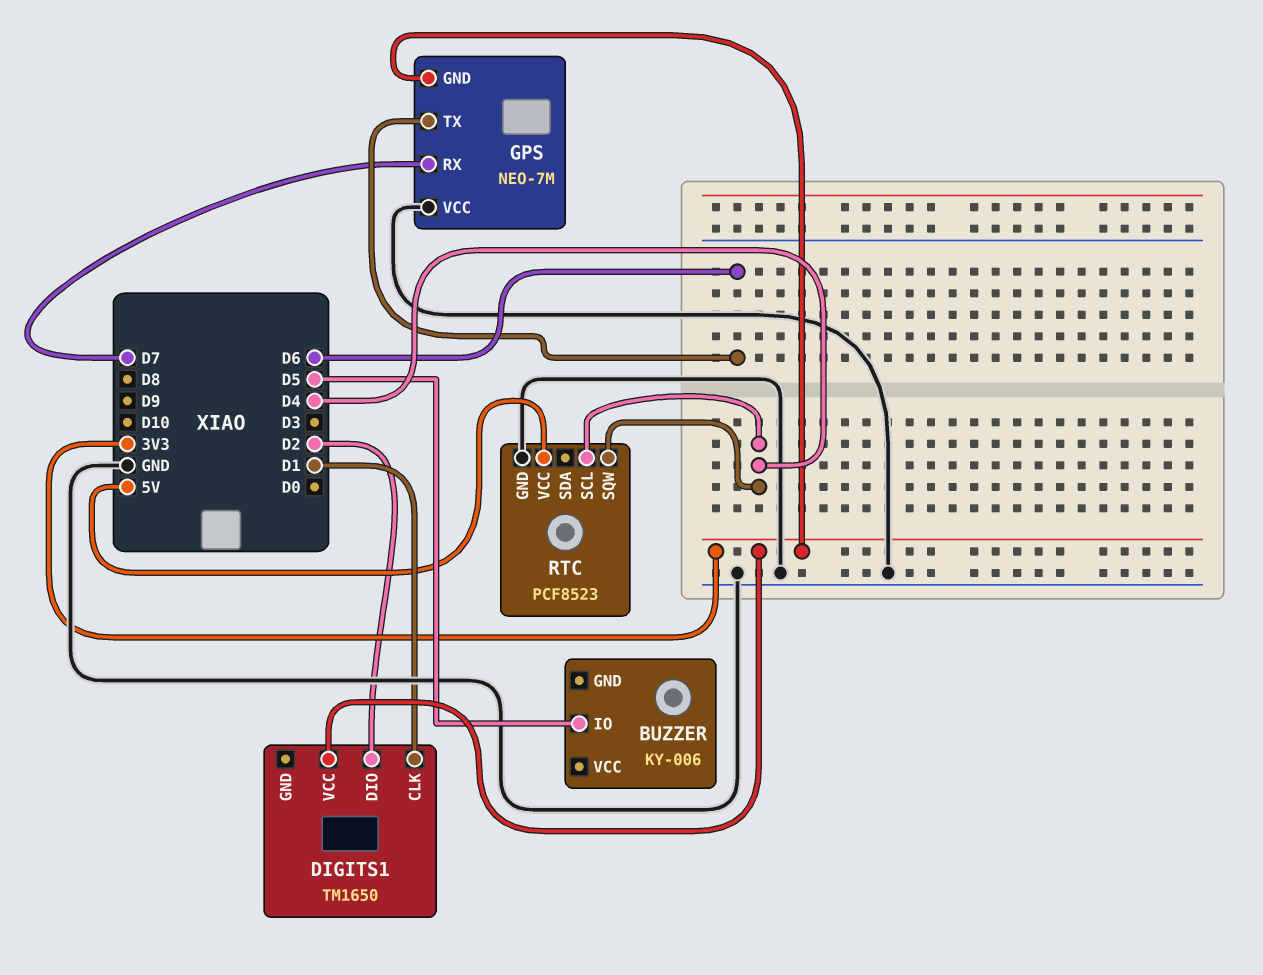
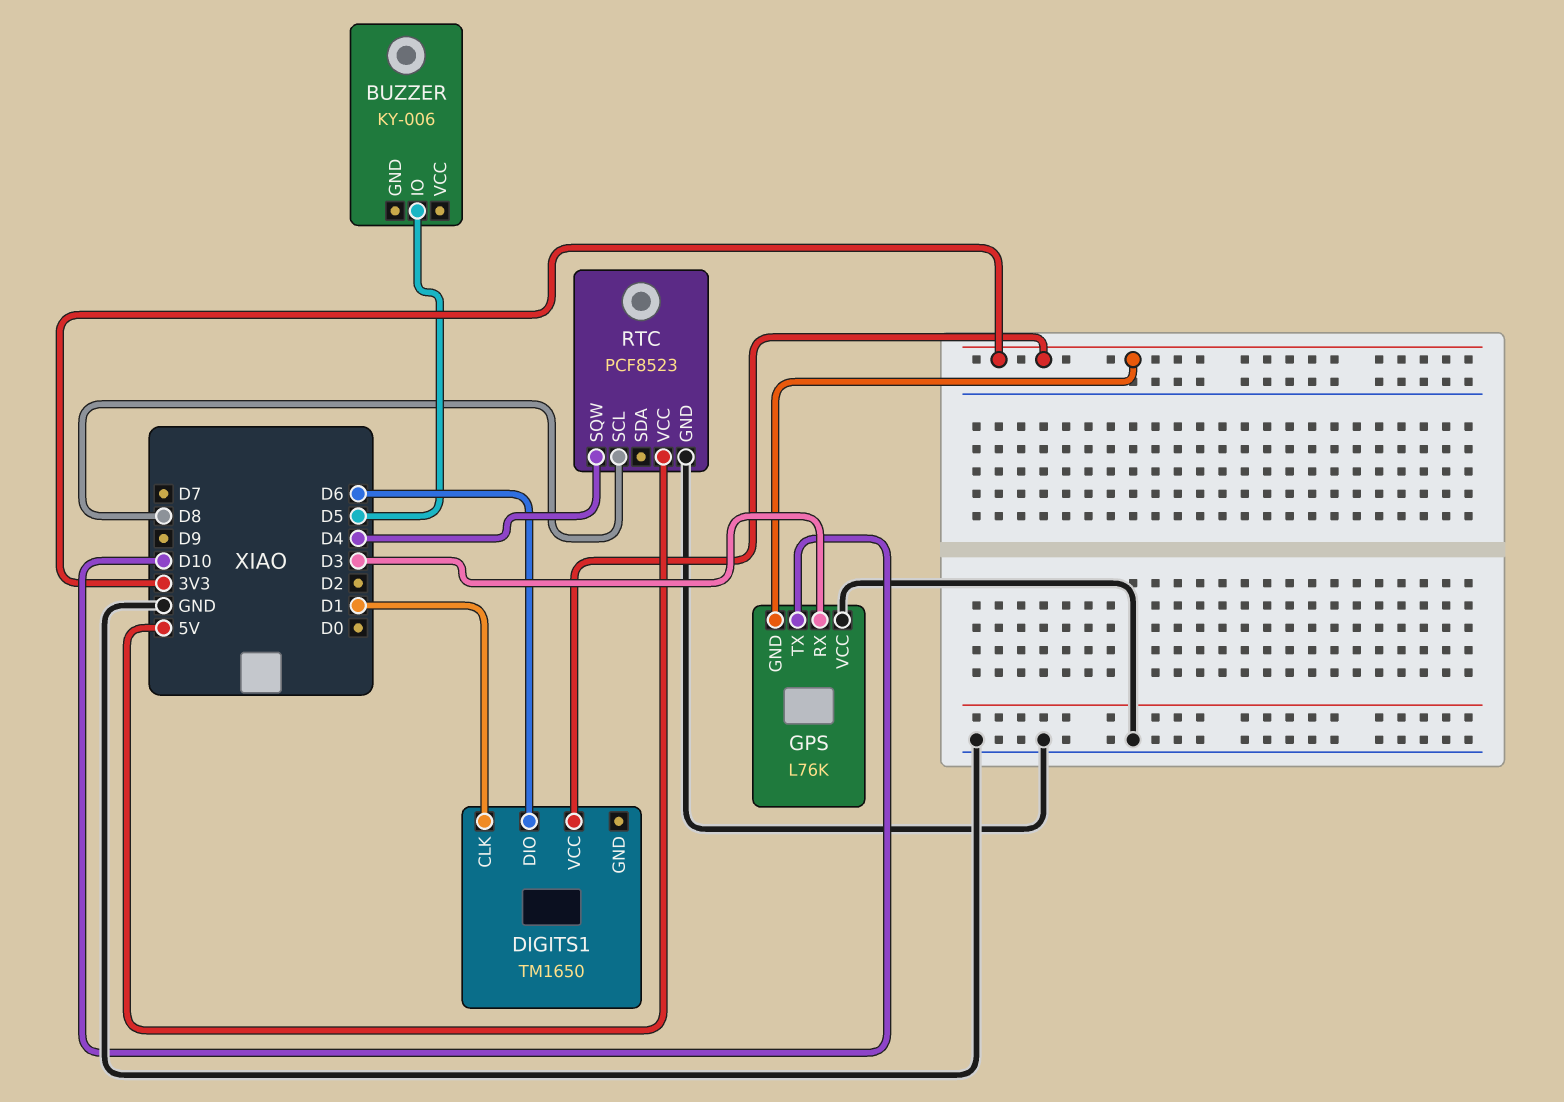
DIGITS1 pin DIO: D2 -> D6
GPS: NEO-7M -> L76K
GPS pin RX: D7 -> D3
GPS pin TX: D6 -> D10
RTC pin SCL: D4 -> D8

